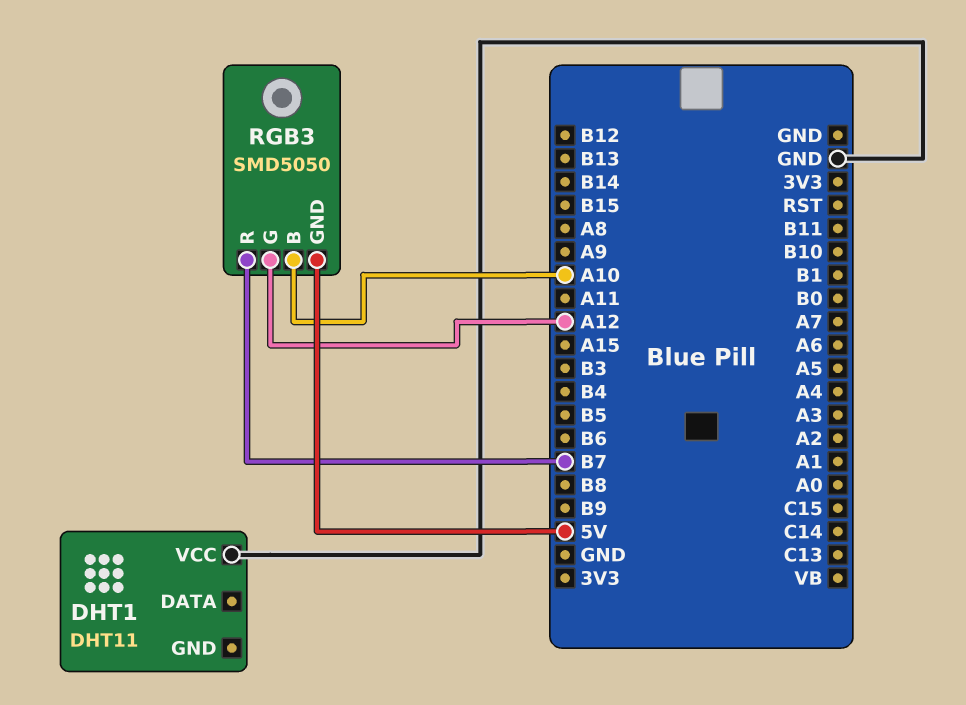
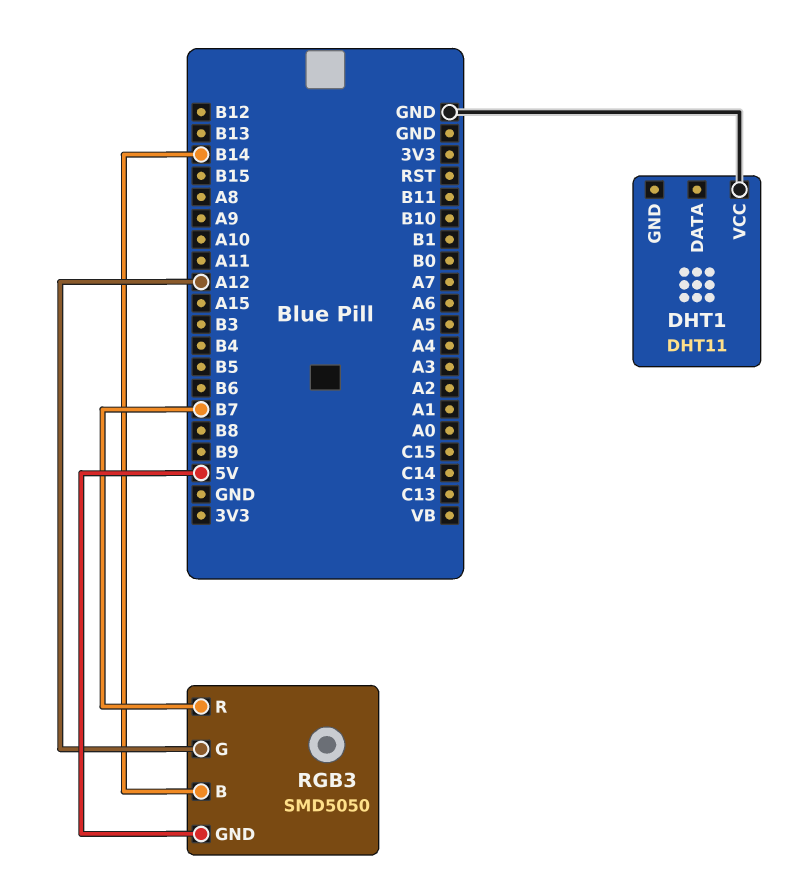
RGB3 pin B: A10 -> B14

